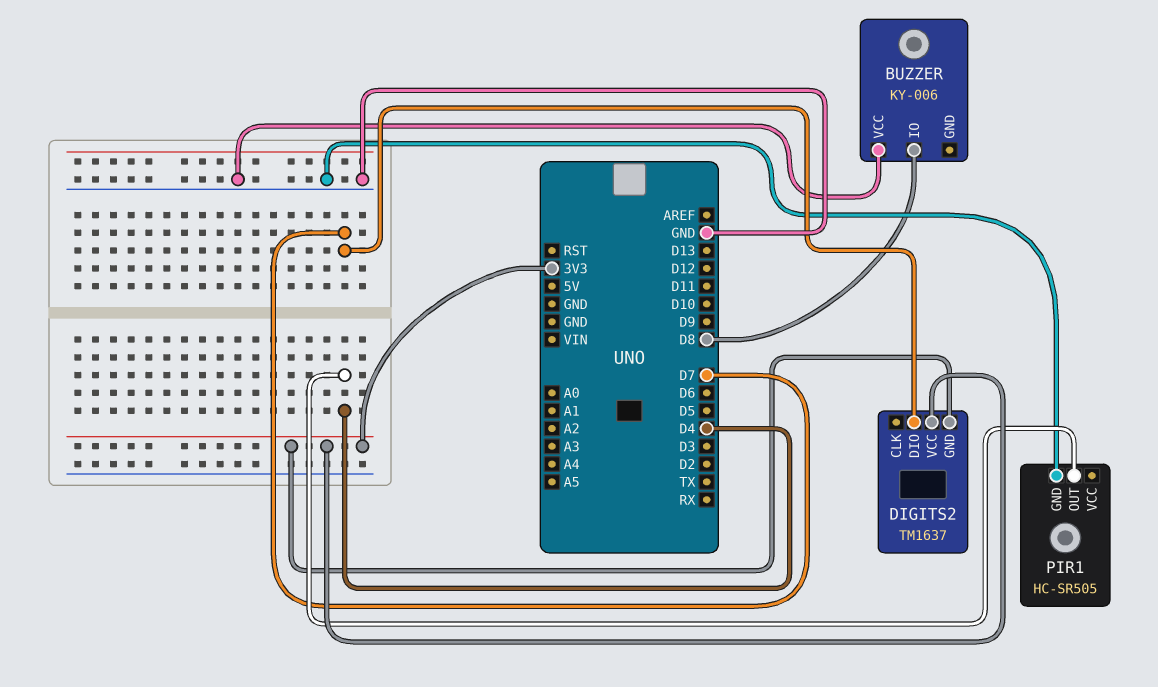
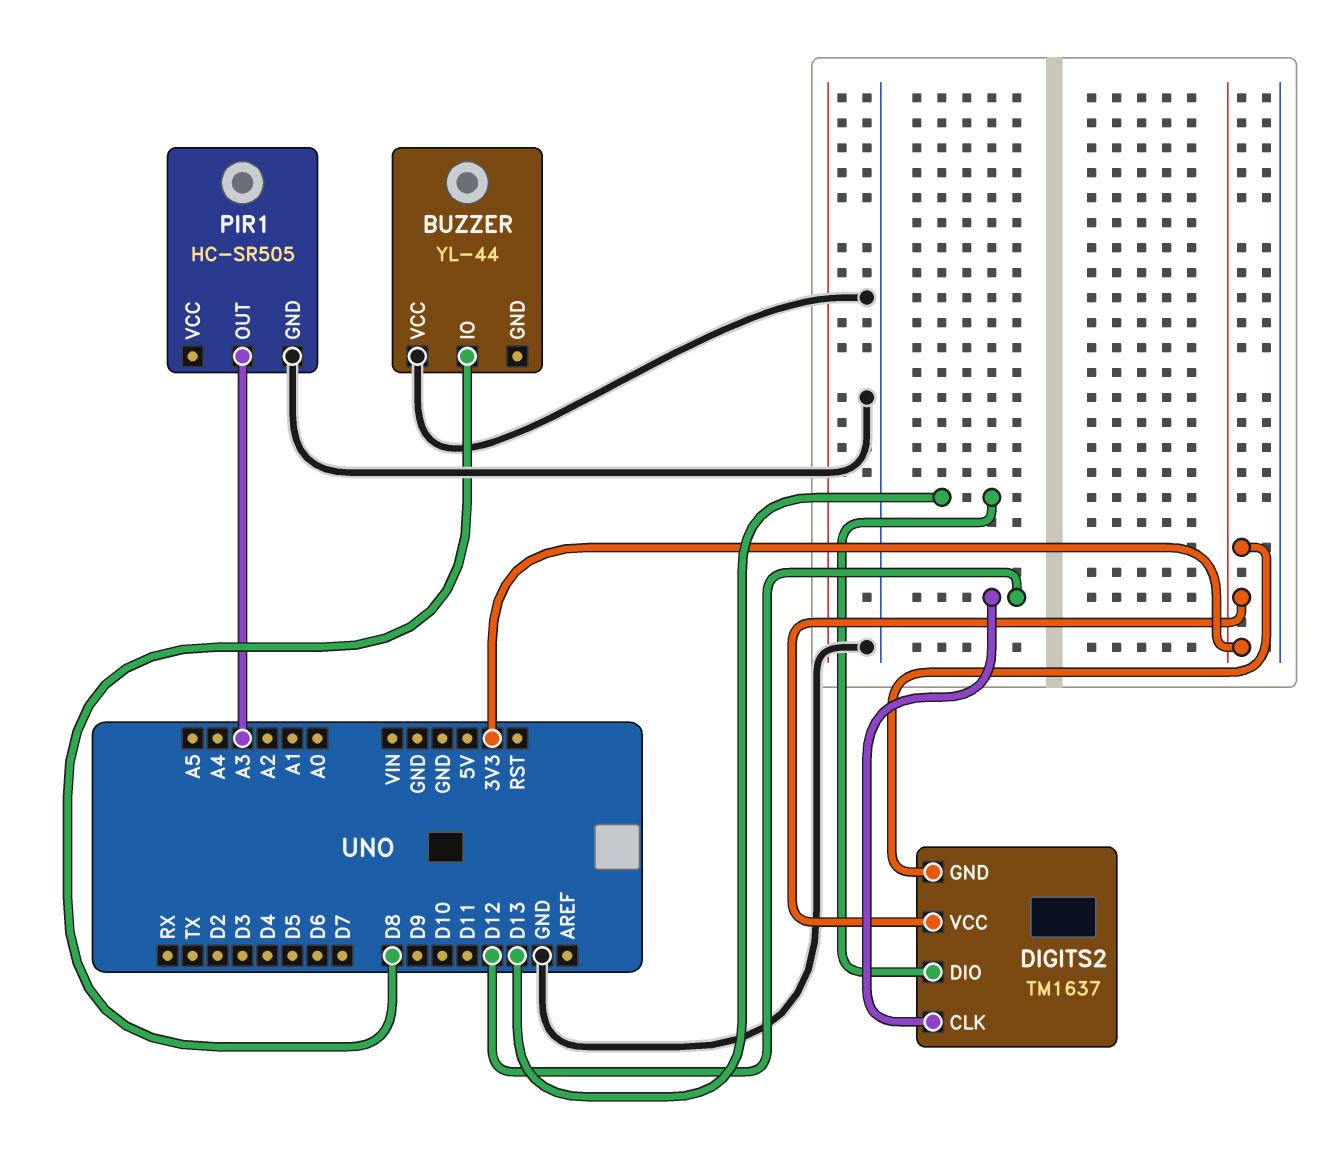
BUZZER: KY-006 -> YL-44
DIGITS2 pin CLK: none -> D12
DIGITS2 pin DIO: D7 -> D13
PIR1 pin OUT: D4 -> A3

